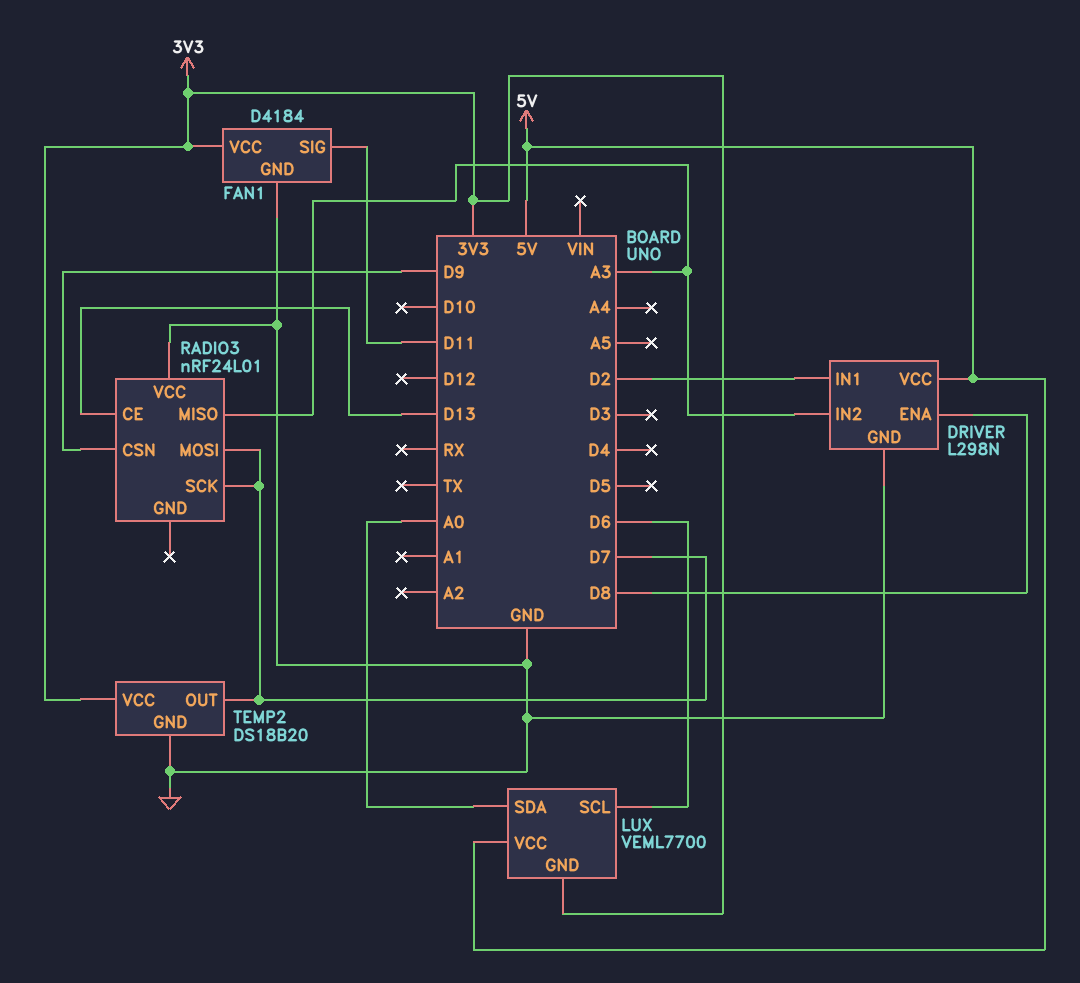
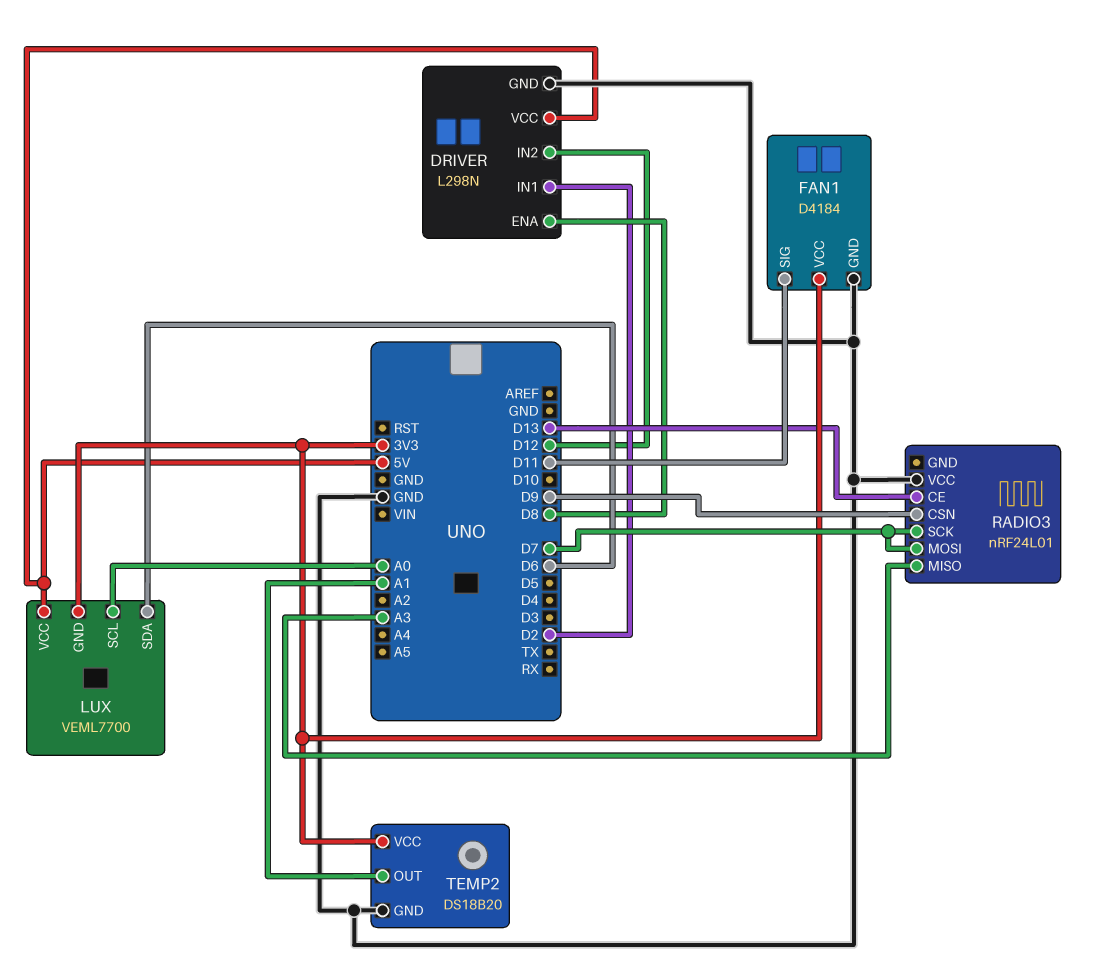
DRIVER pin IN2: A3 -> D12
LUX pin SCL: D6 -> A0
LUX pin SDA: A0 -> D6
TEMP2 pin OUT: D7 -> A1

